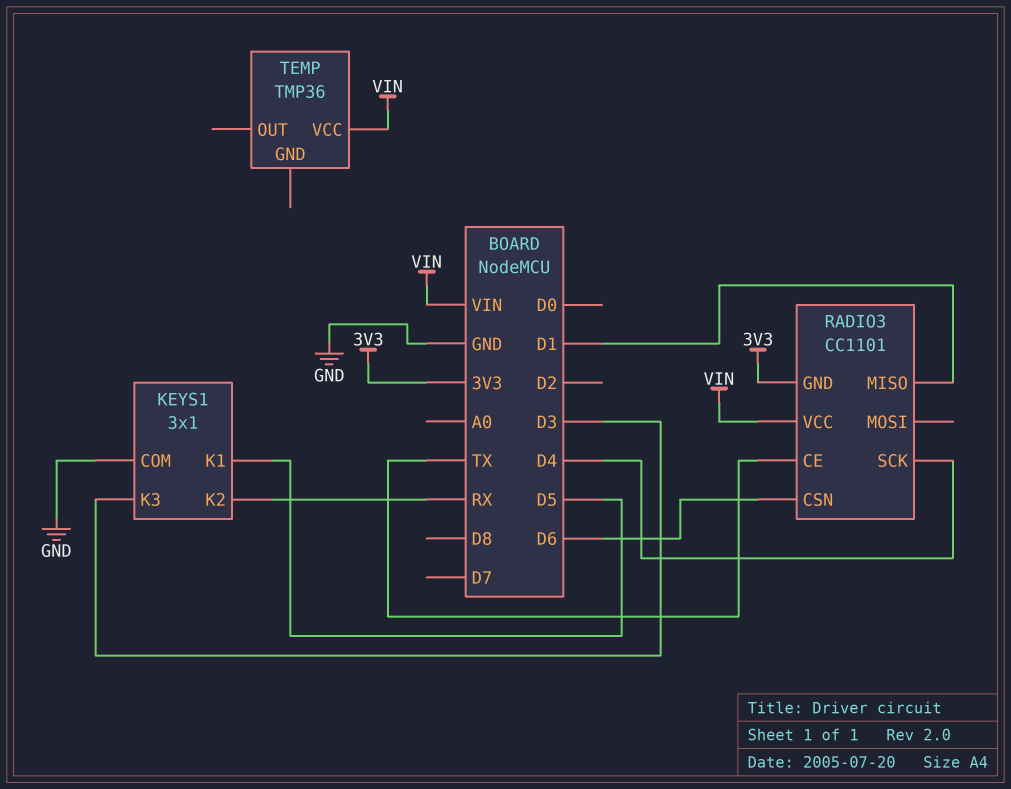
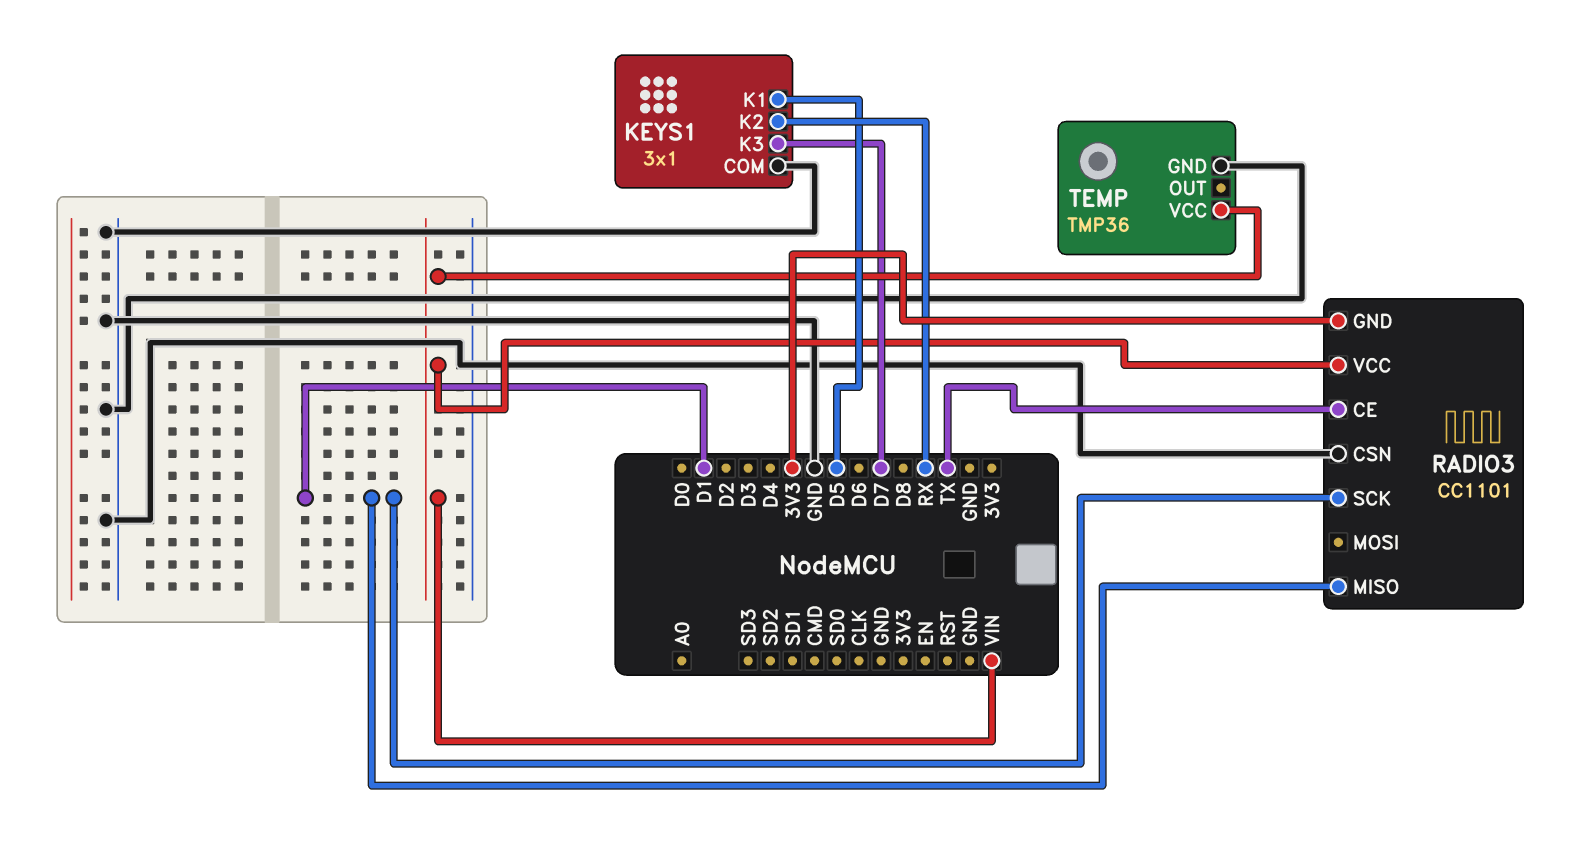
KEYS1 pin K3: D3 -> D7
RADIO3 pin CSN: D6 -> GND
RADIO3 pin SCK: D4 -> D1
TEMP pin GND: none -> GND

